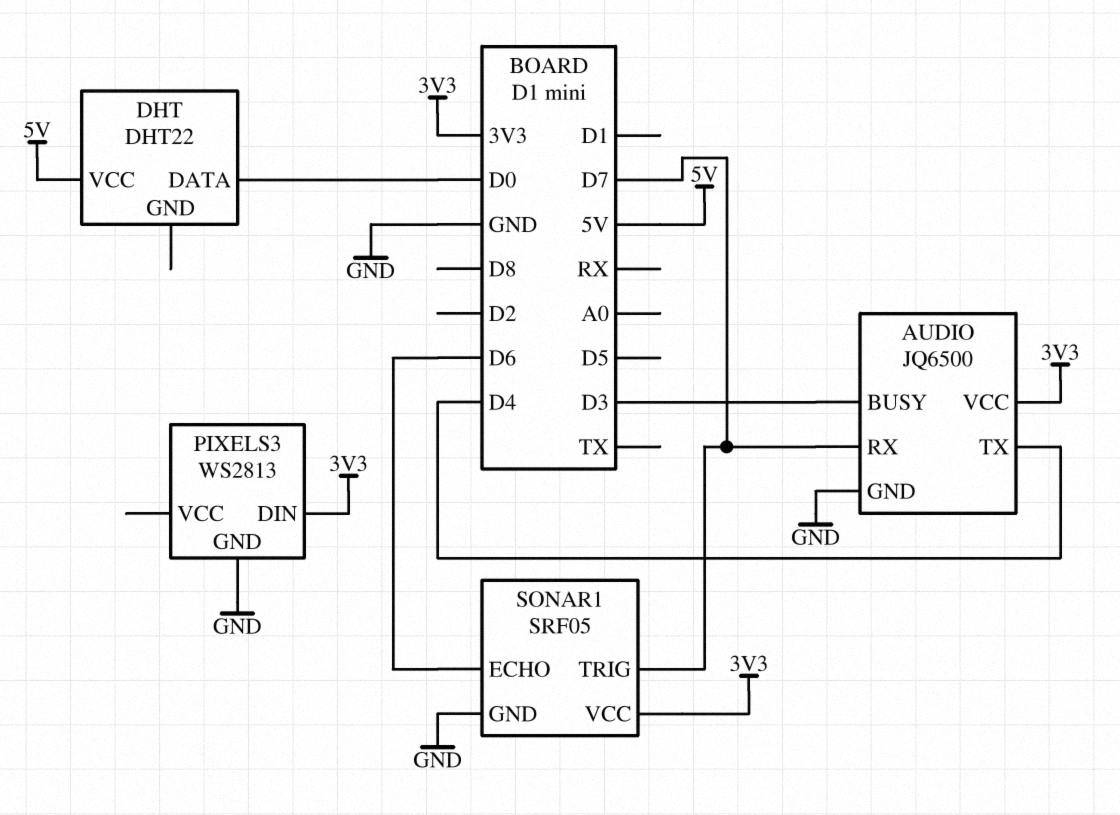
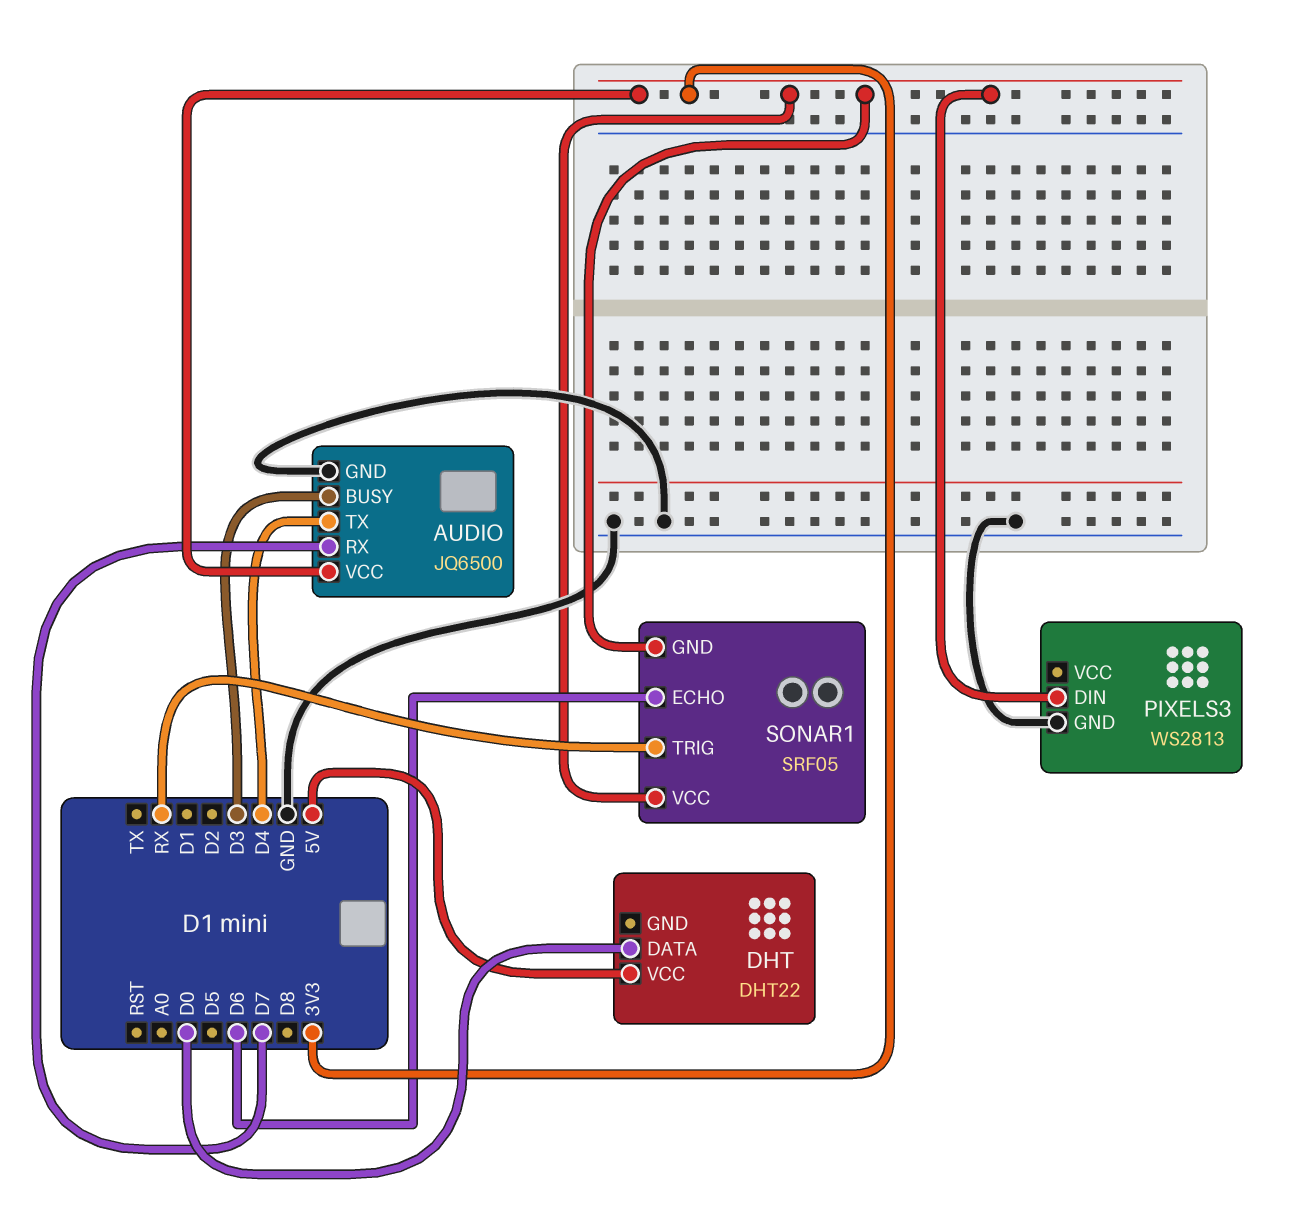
SONAR1 pin GND: GND -> 3V3
SONAR1 pin TRIG: D7 -> RX

